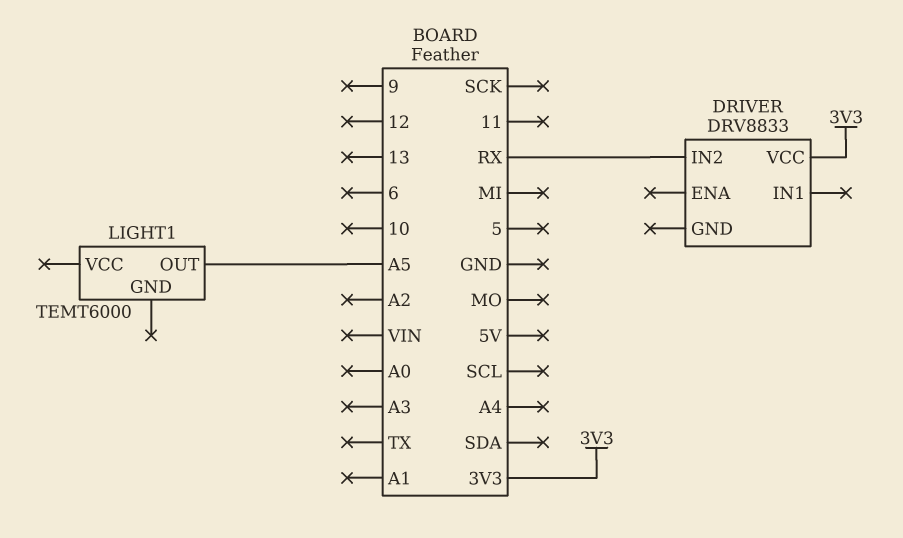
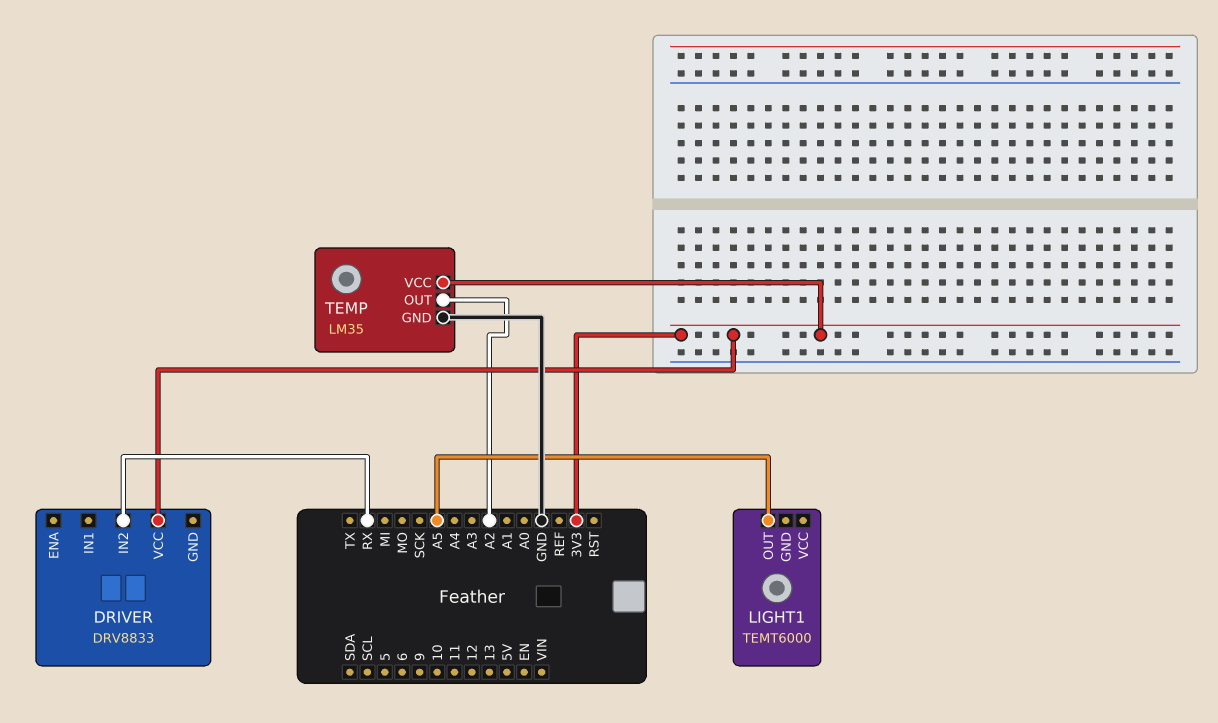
TEMP: none -> LM35
TEMP pin GND: none -> GND
TEMP pin OUT: none -> A2
TEMP pin VCC: none -> 3V3

